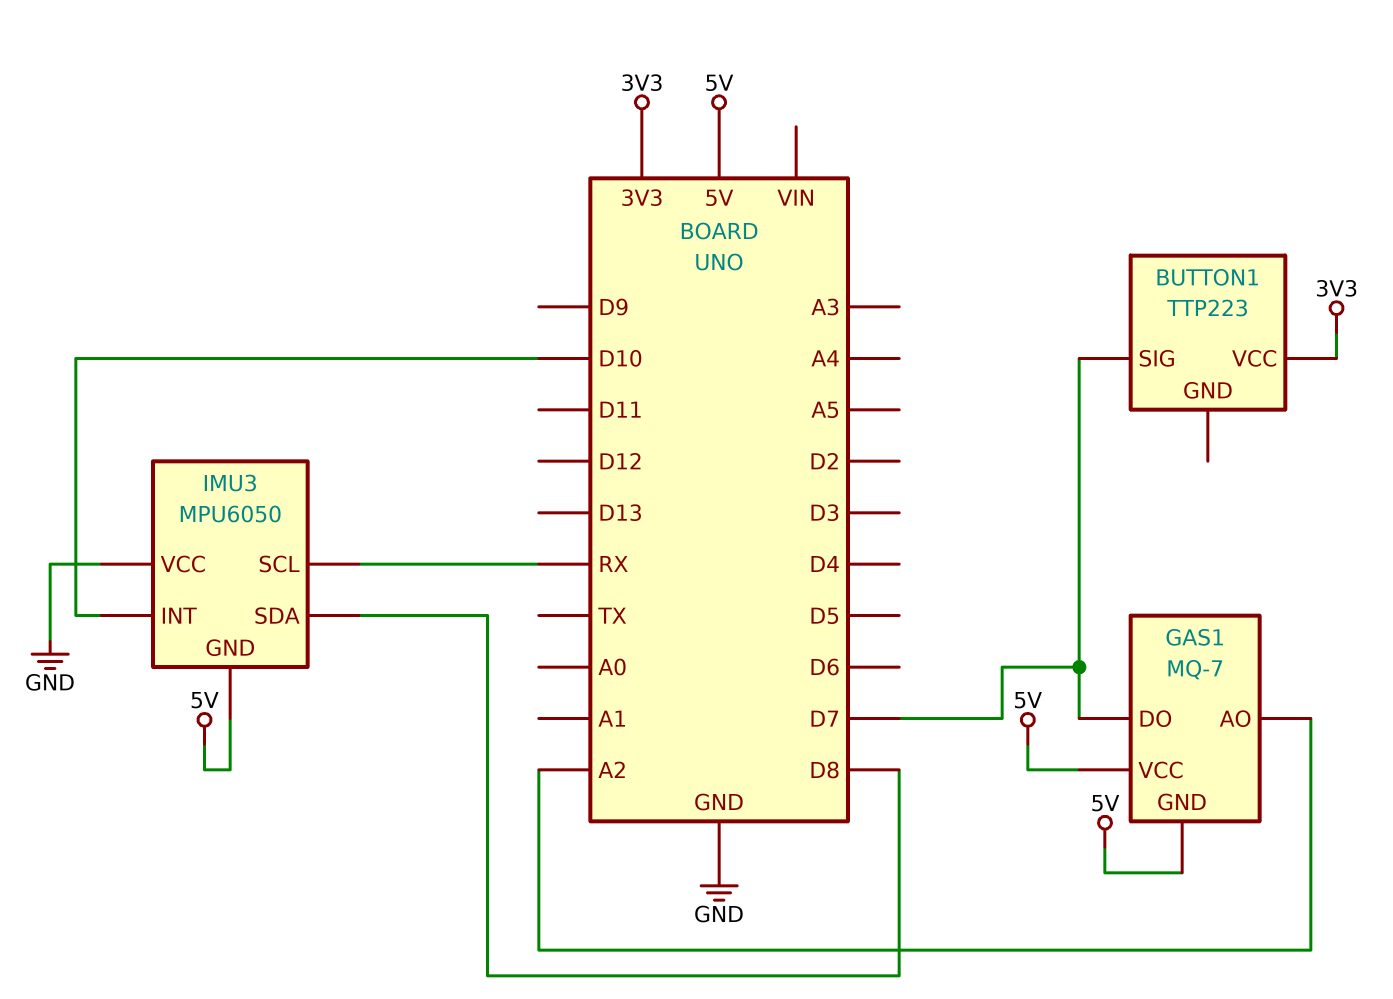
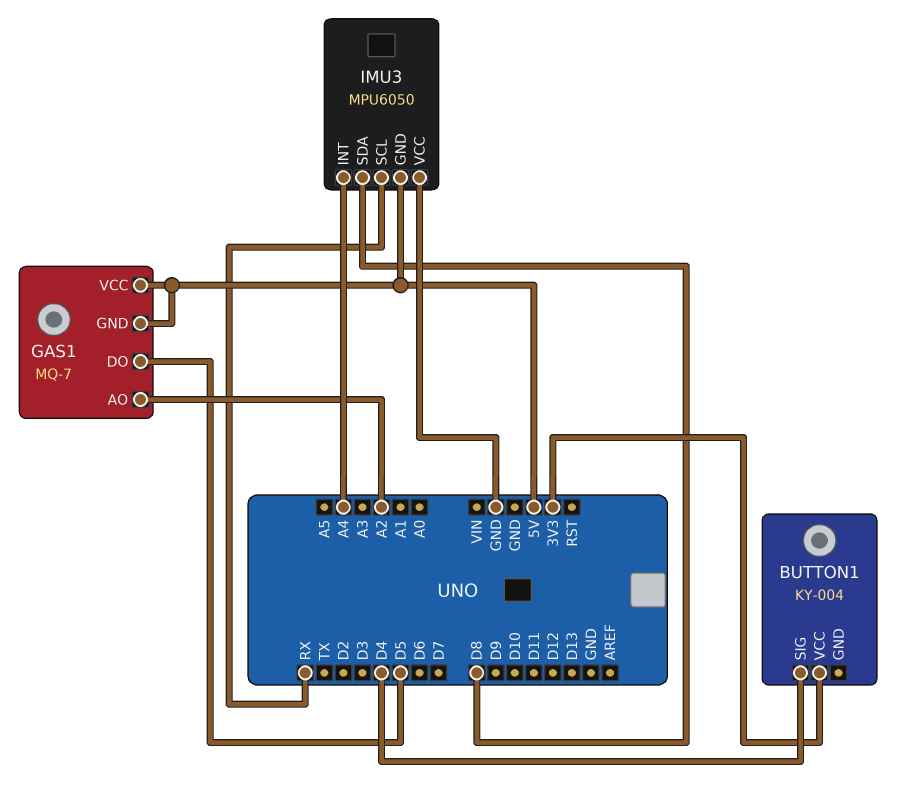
BUTTON1: TTP223 -> KY-004
BUTTON1 pin SIG: D7 -> D4
GAS1 pin DO: D7 -> D5
IMU3 pin INT: D10 -> A4

